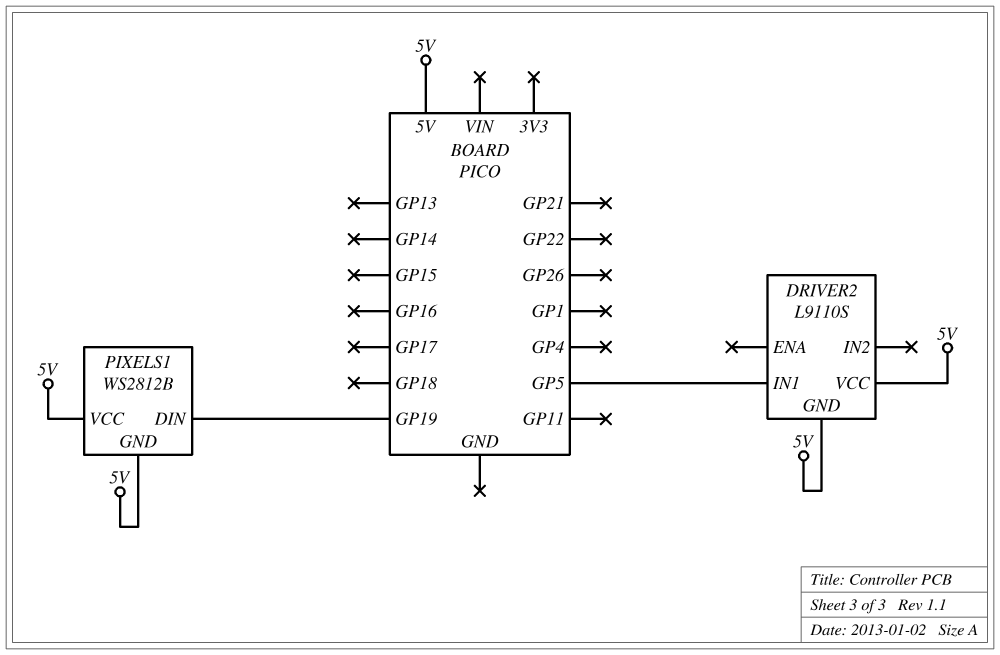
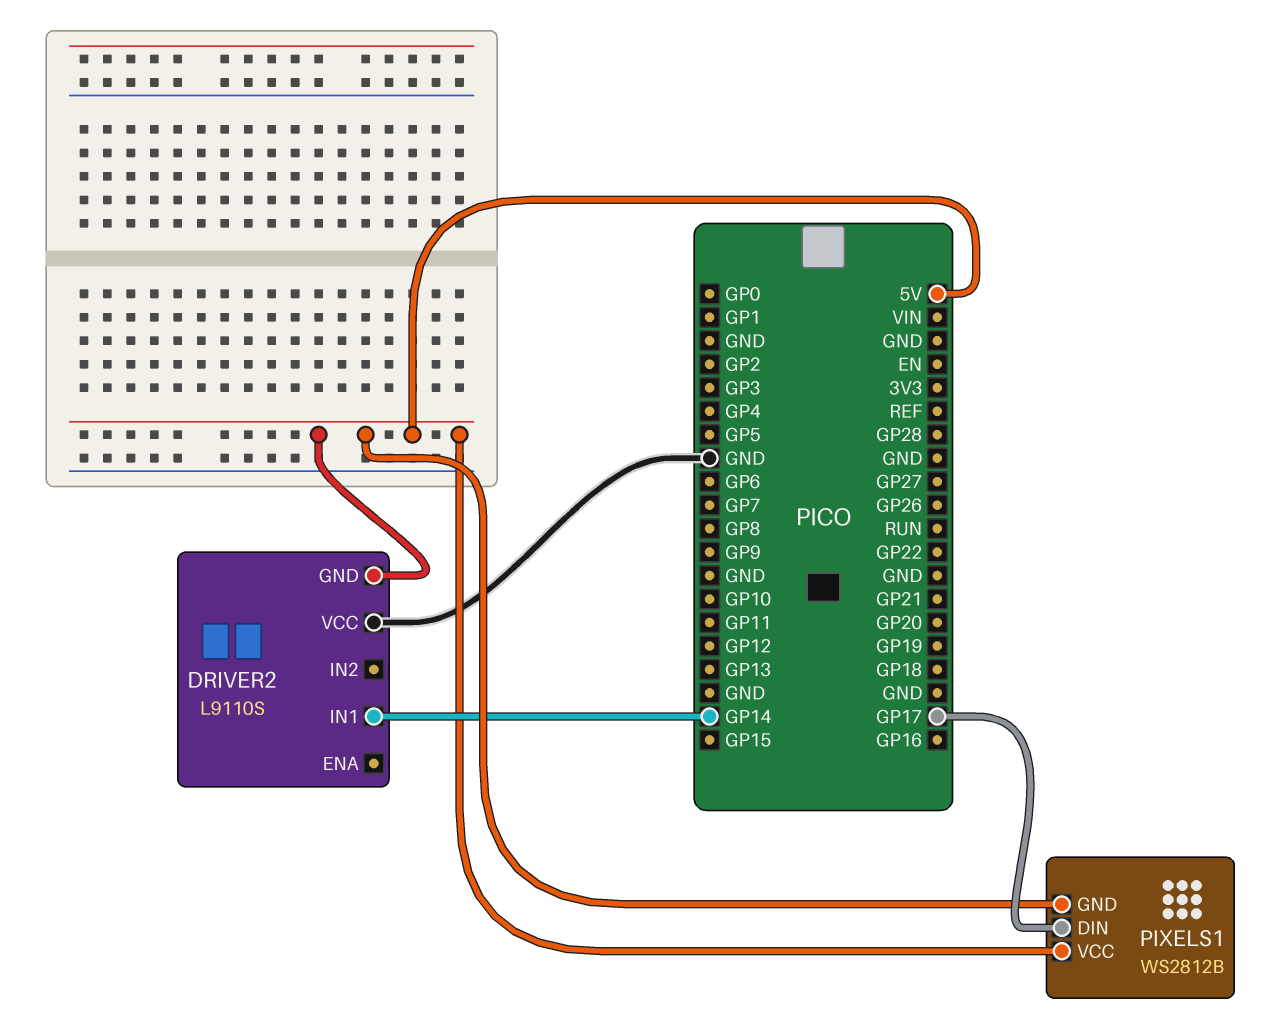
DRIVER2 pin IN1: GP5 -> GP14
DRIVER2 pin VCC: 5V -> GND
PIXELS1 pin DIN: GP19 -> GP17

